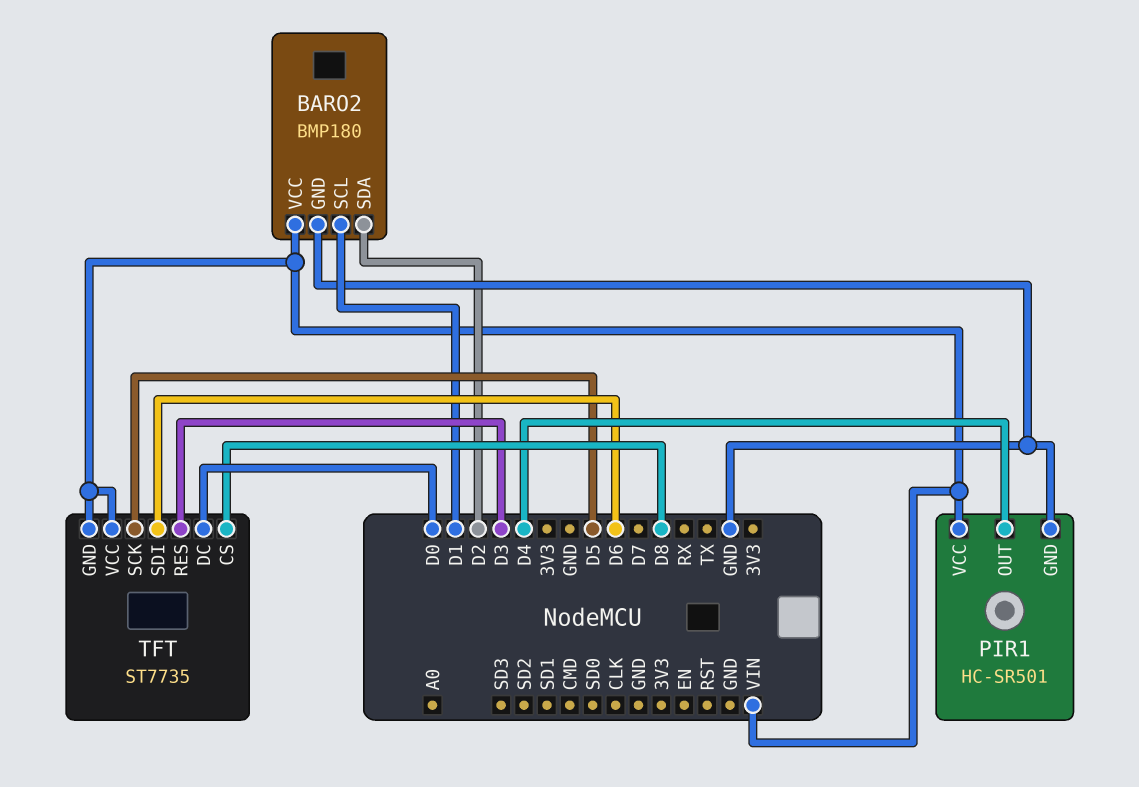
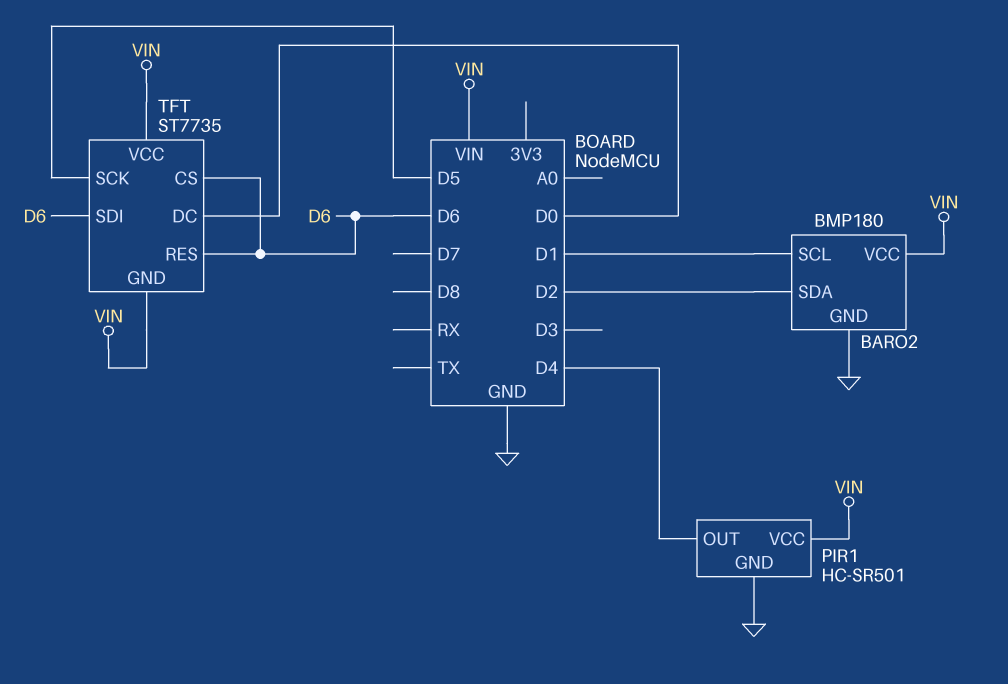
TFT pin CS: D8 -> D6
TFT pin RES: D3 -> D6

